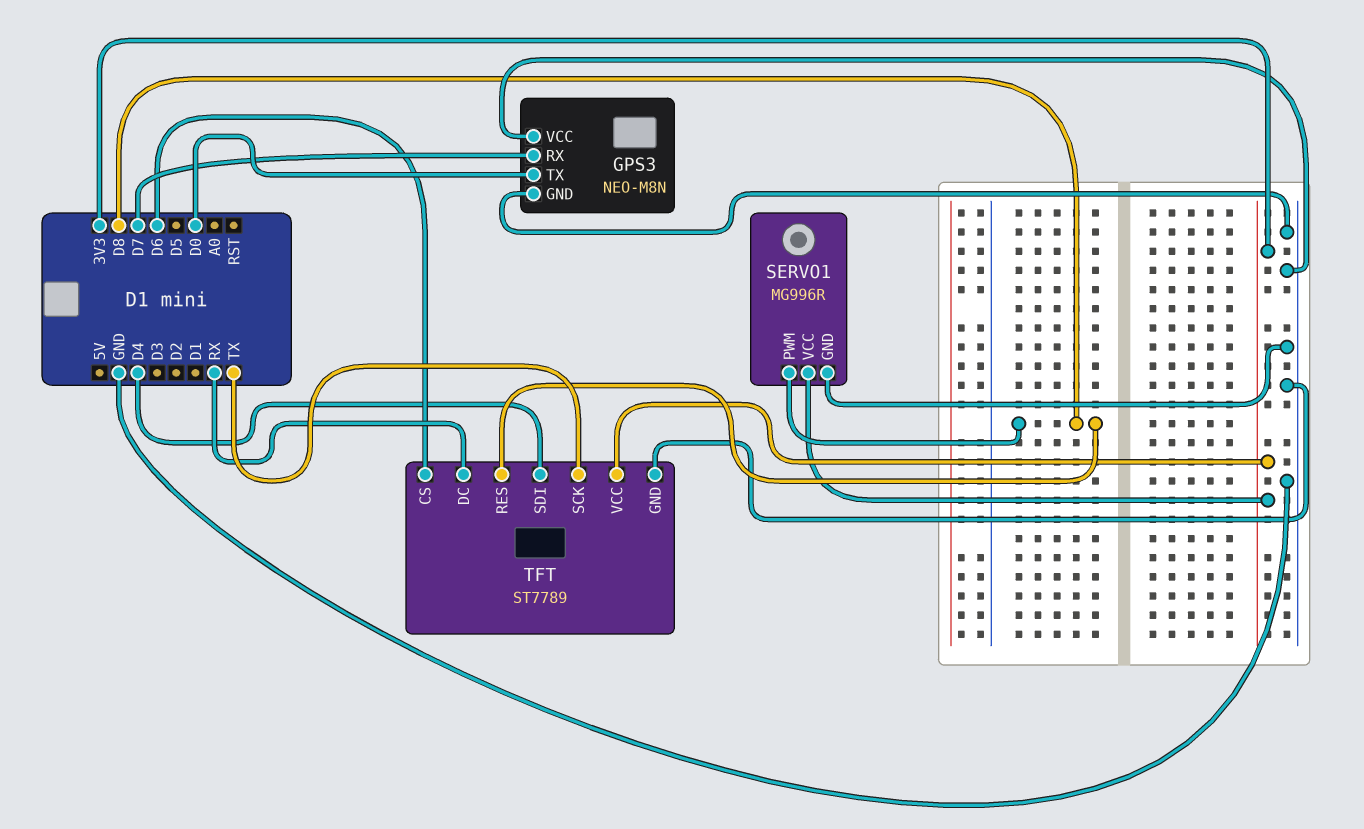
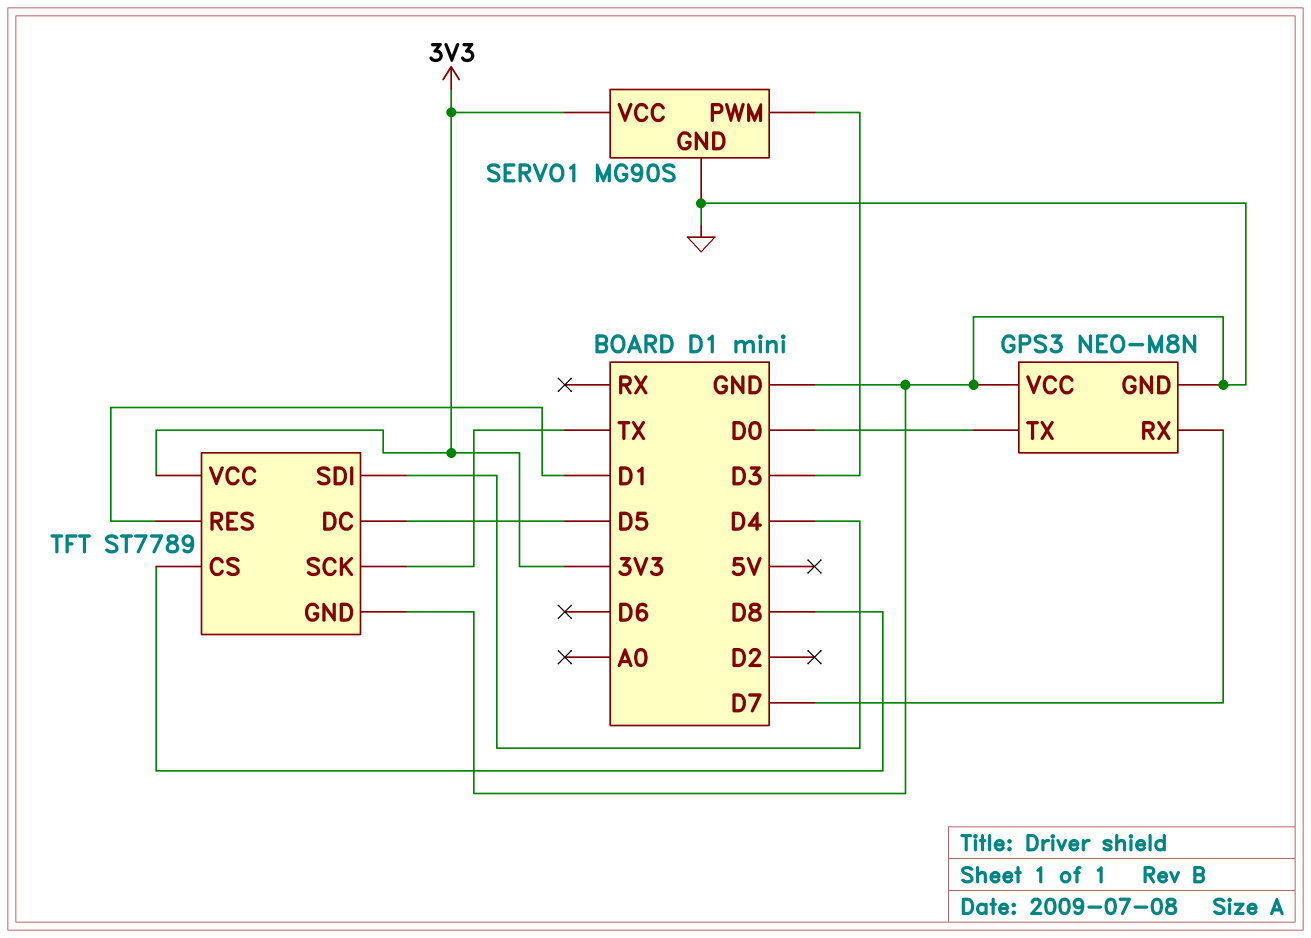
SERVO1: MG996R -> MG90S
SERVO1 pin PWM: D8 -> D3
TFT pin CS: D6 -> D8
TFT pin DC: RX -> D5
TFT pin RES: D8 -> D1

